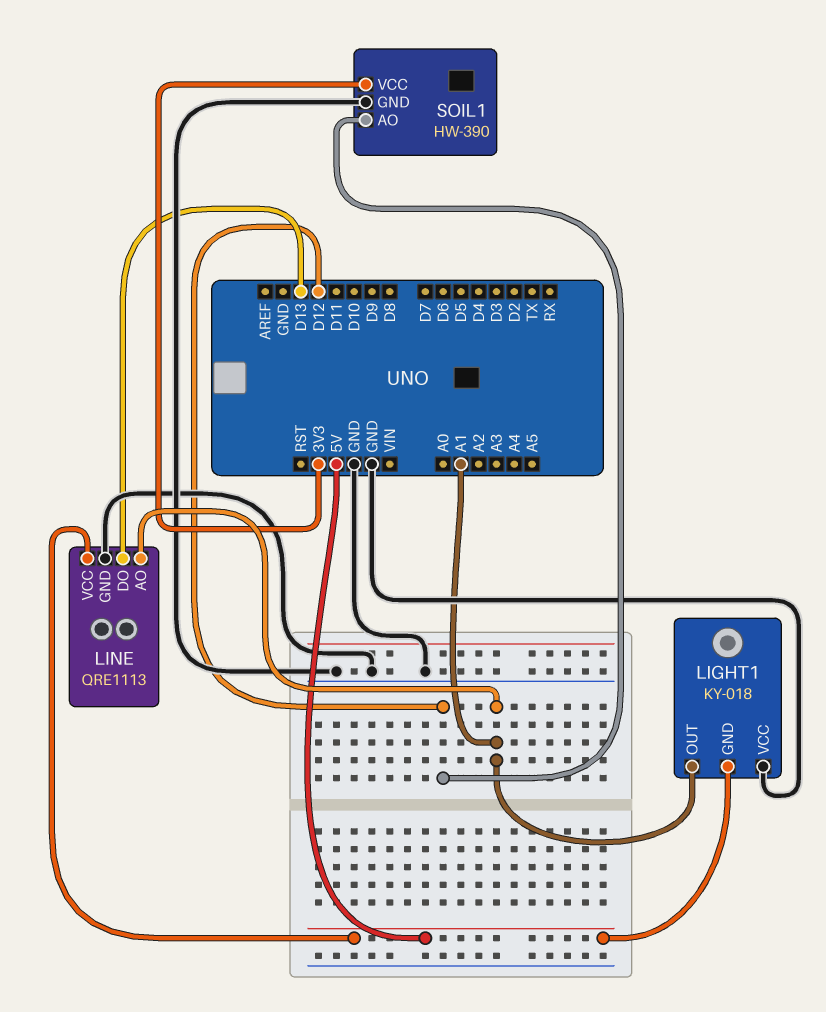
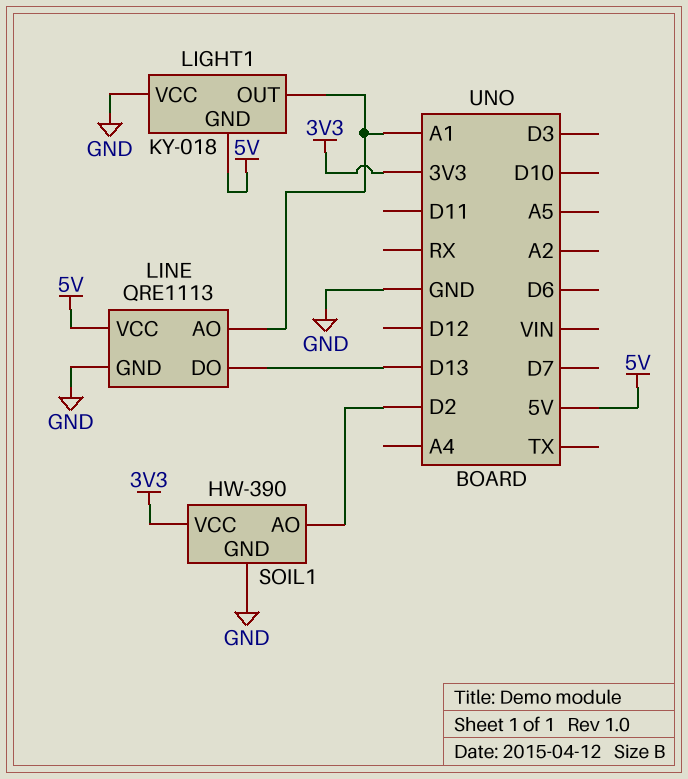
SOIL1 pin AO: D12 -> D2

